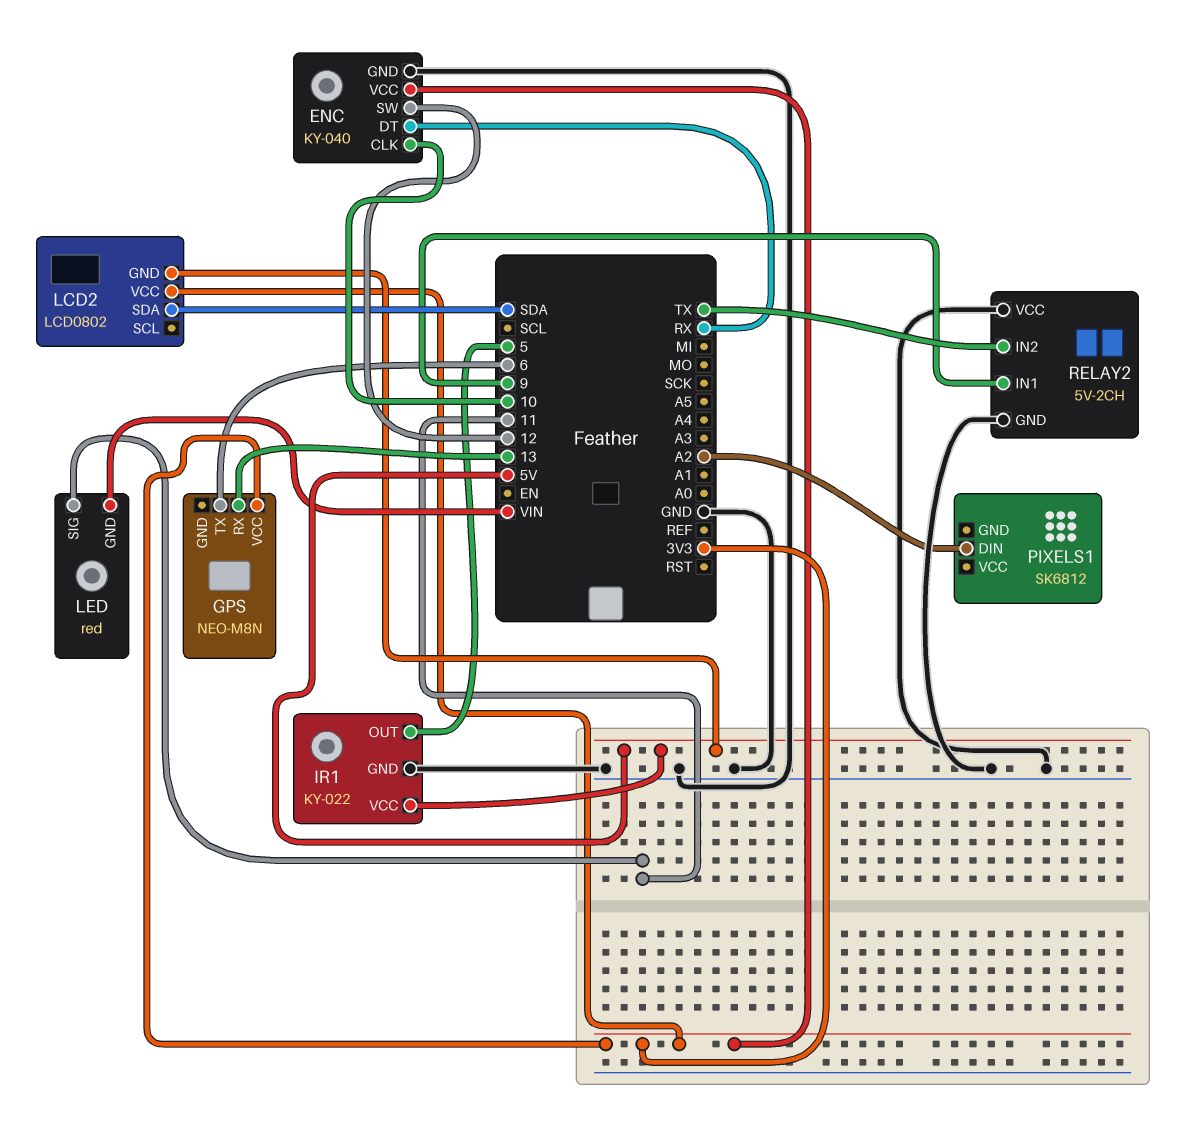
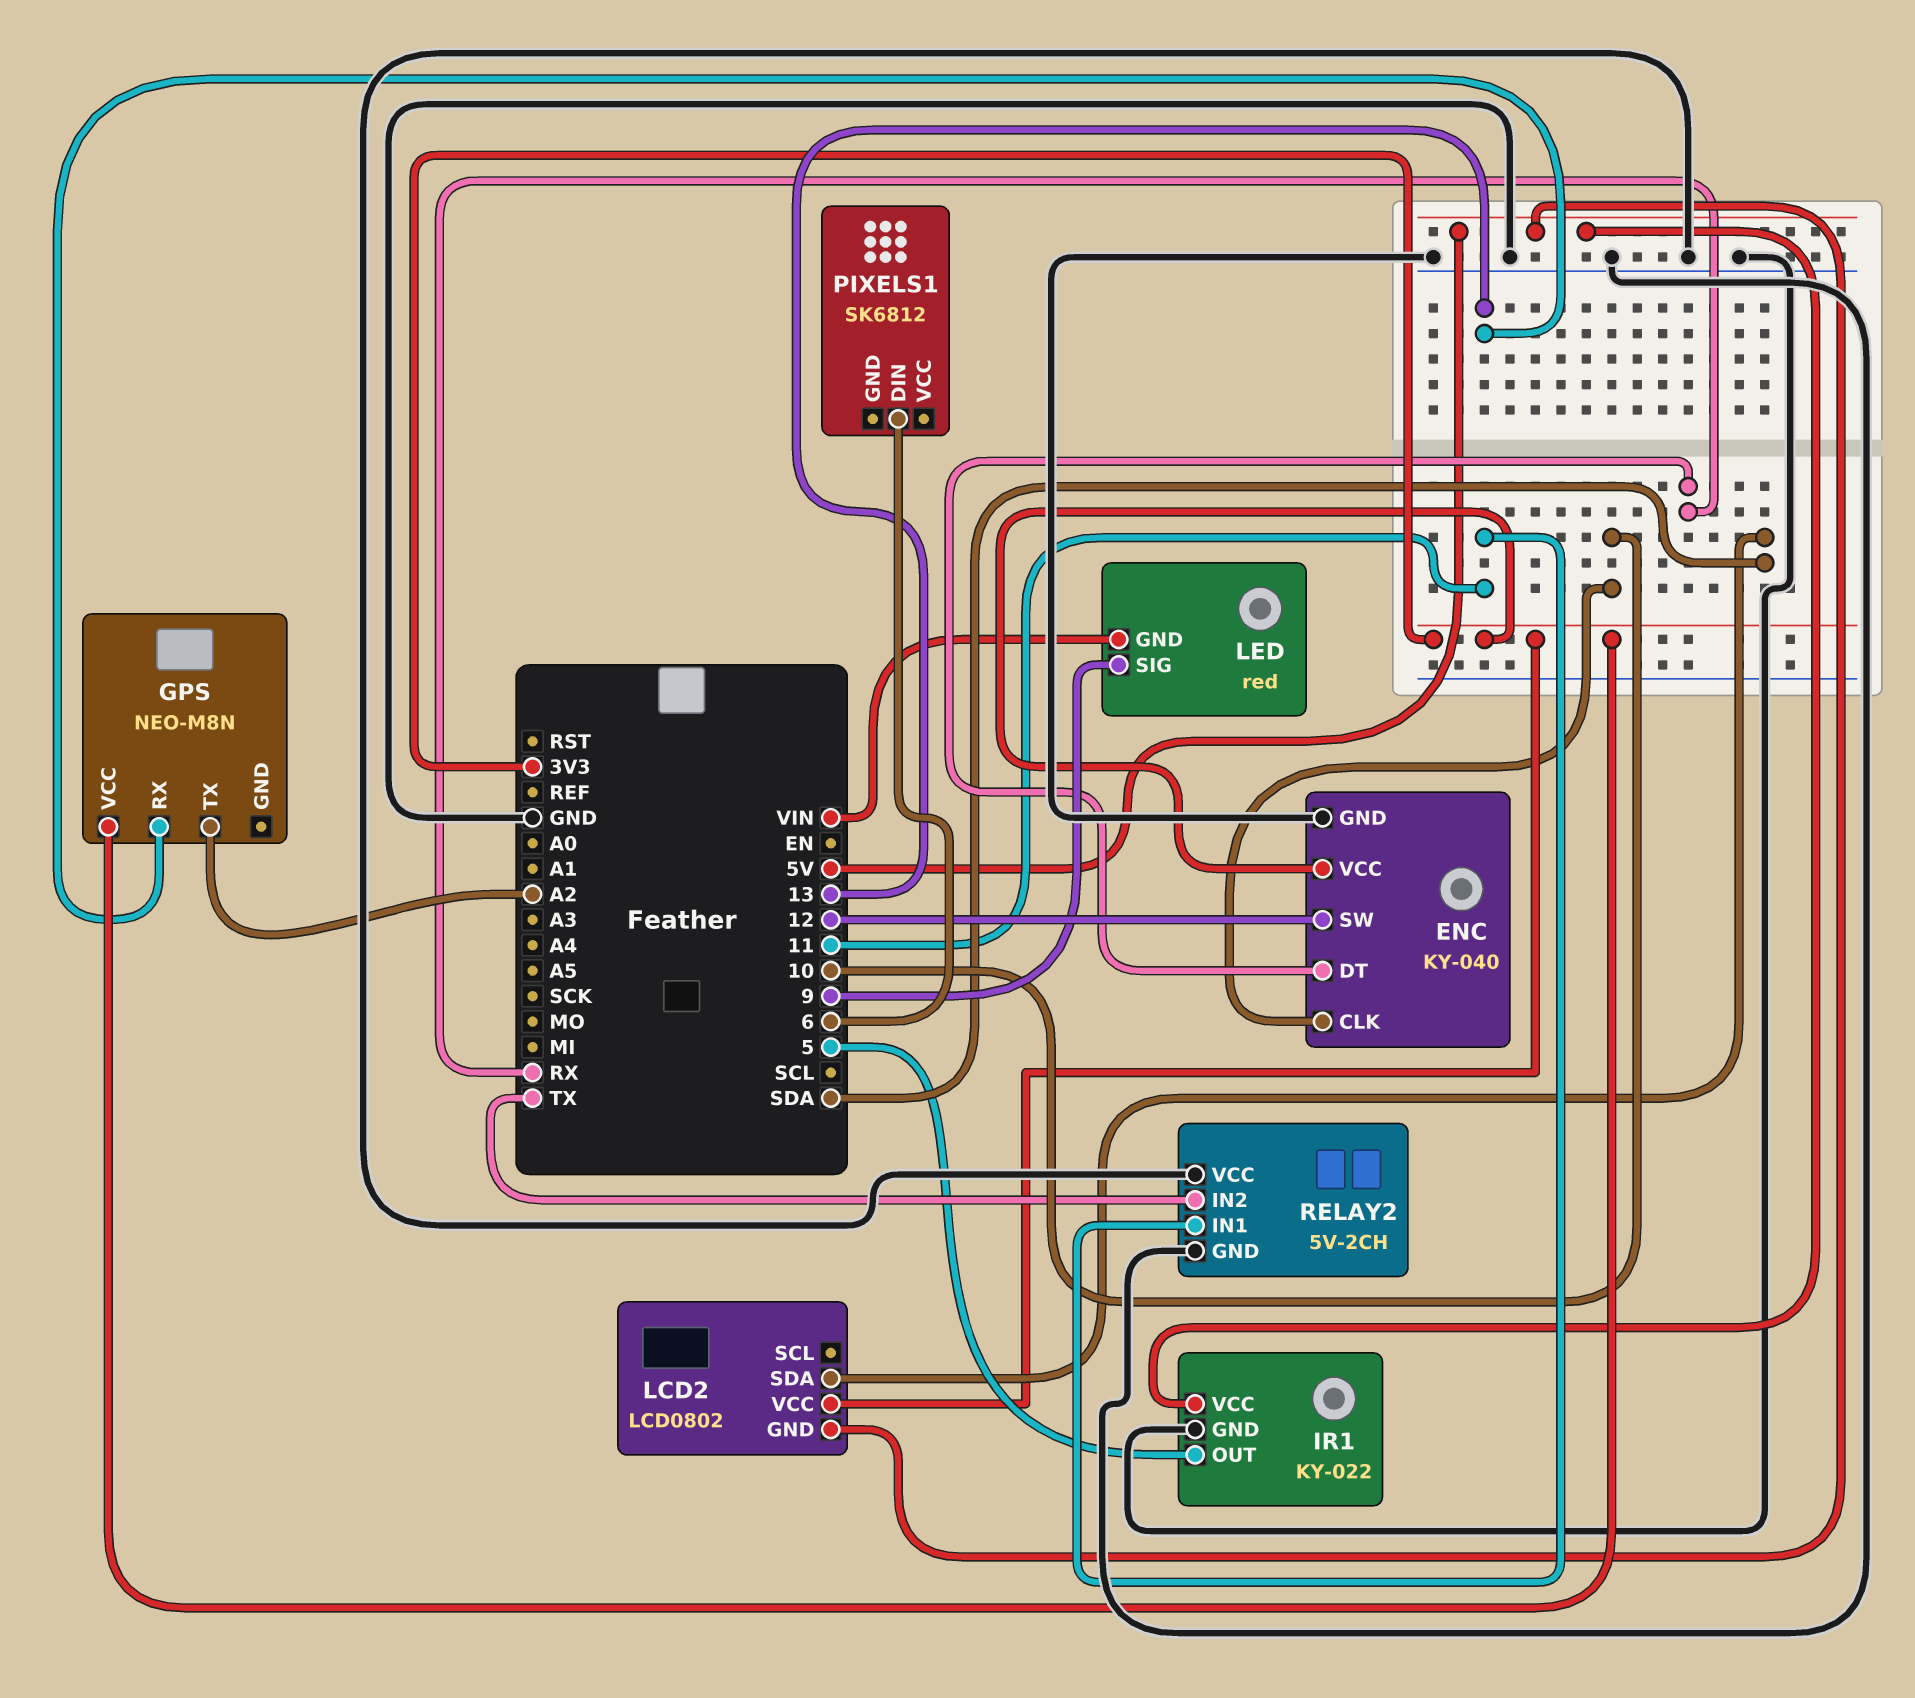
GPS pin TX: 6 -> A2
LED pin SIG: 11 -> 9
PIXELS1 pin DIN: A2 -> 6
RELAY2 pin IN1: 9 -> 11

